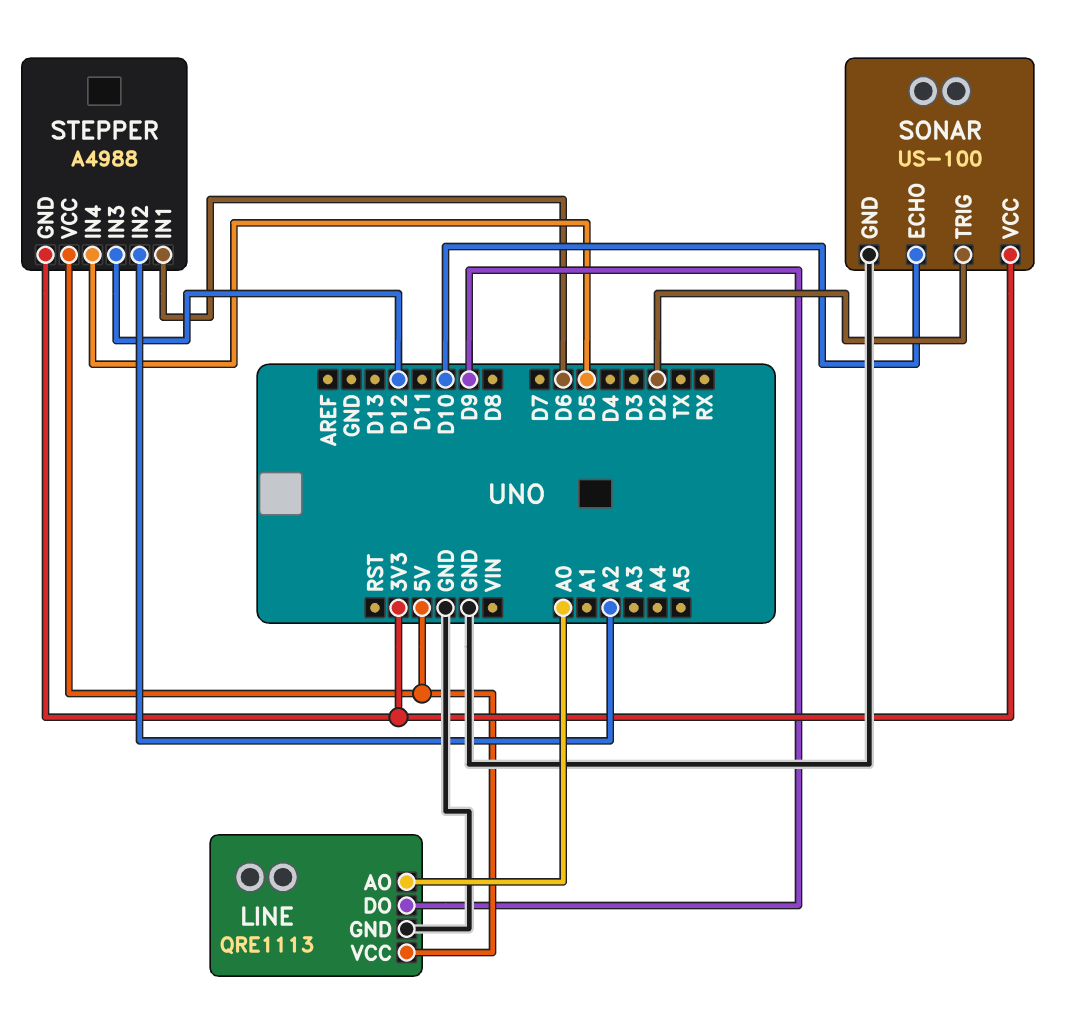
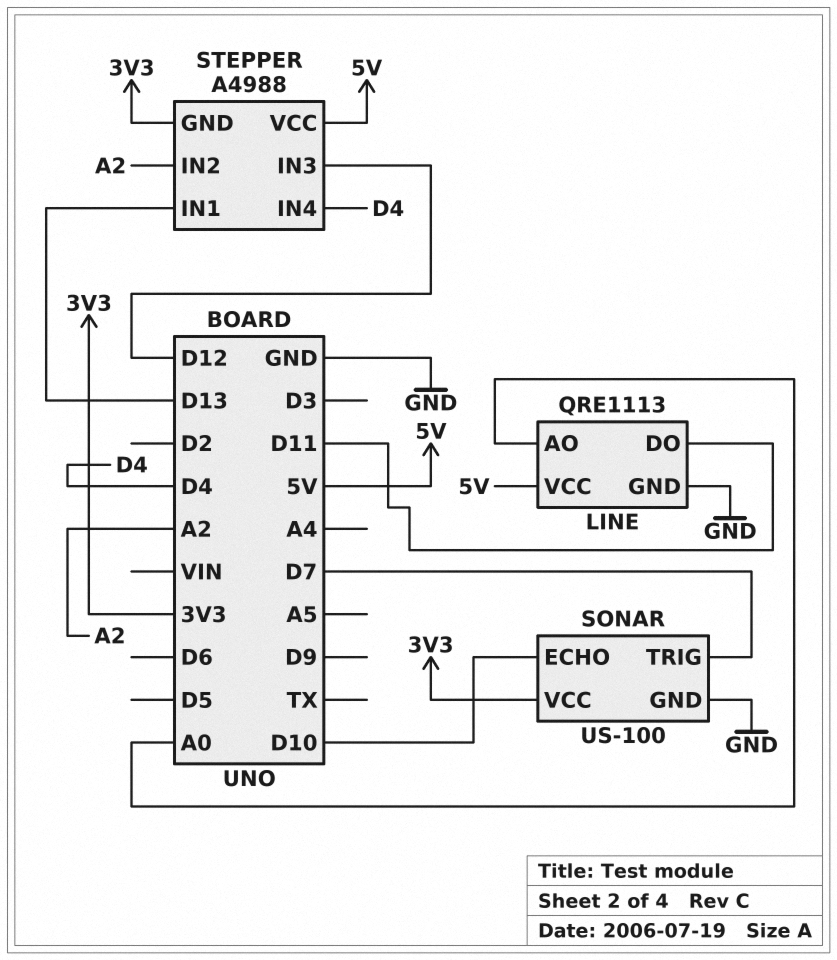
LINE pin DO: D9 -> D11
SONAR pin TRIG: D2 -> D7
STEPPER pin IN1: D6 -> D13
STEPPER pin IN4: D5 -> D4

